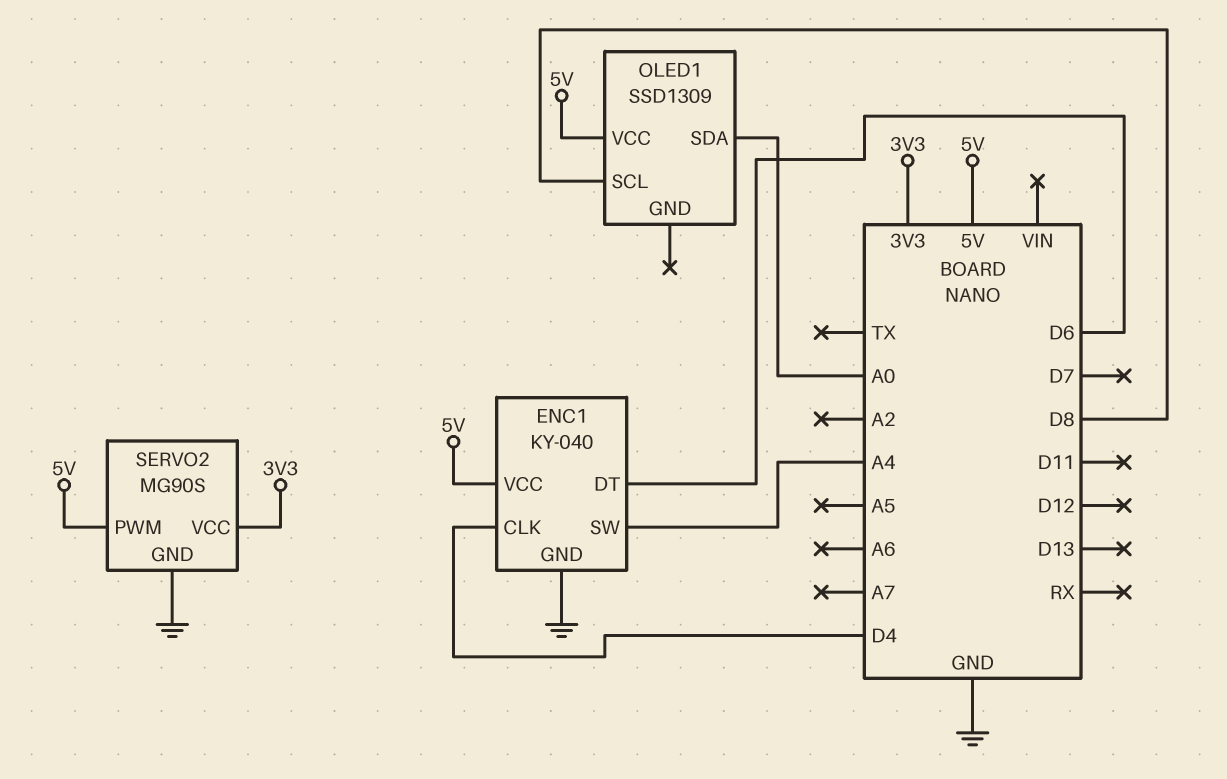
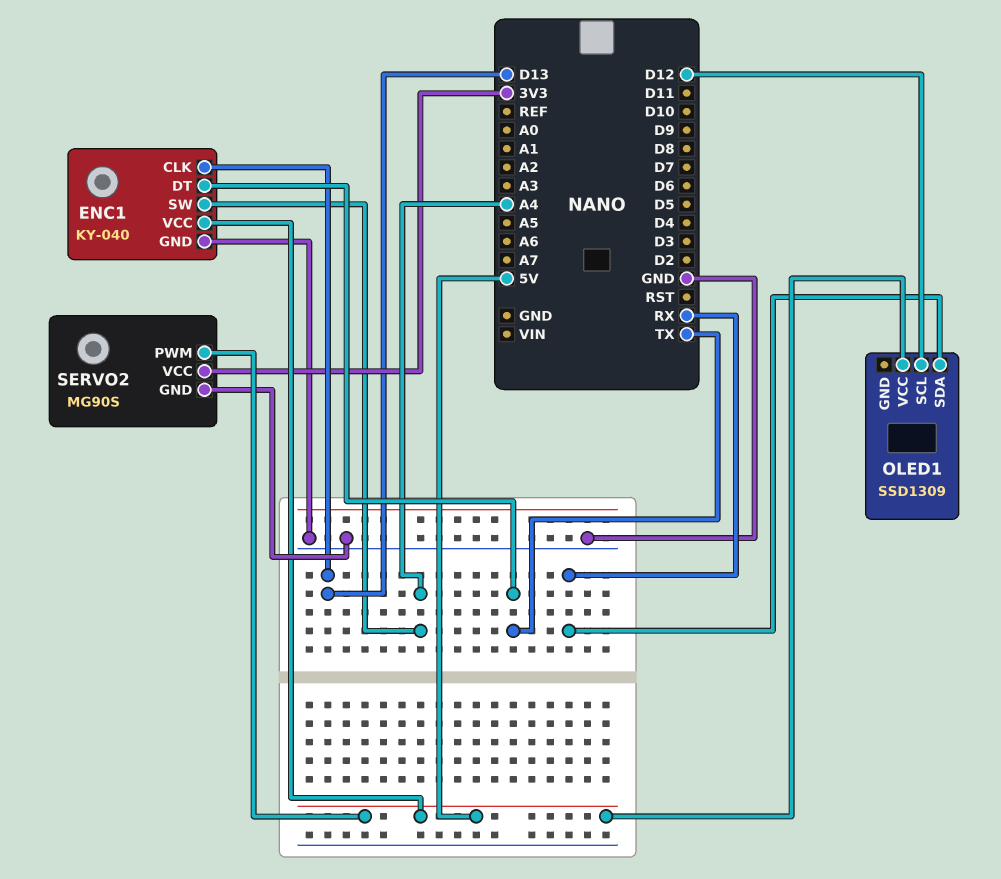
ENC1 pin CLK: D4 -> D13
ENC1 pin DT: D6 -> TX
OLED1 pin SCL: D8 -> D12
OLED1 pin SDA: A0 -> RX

